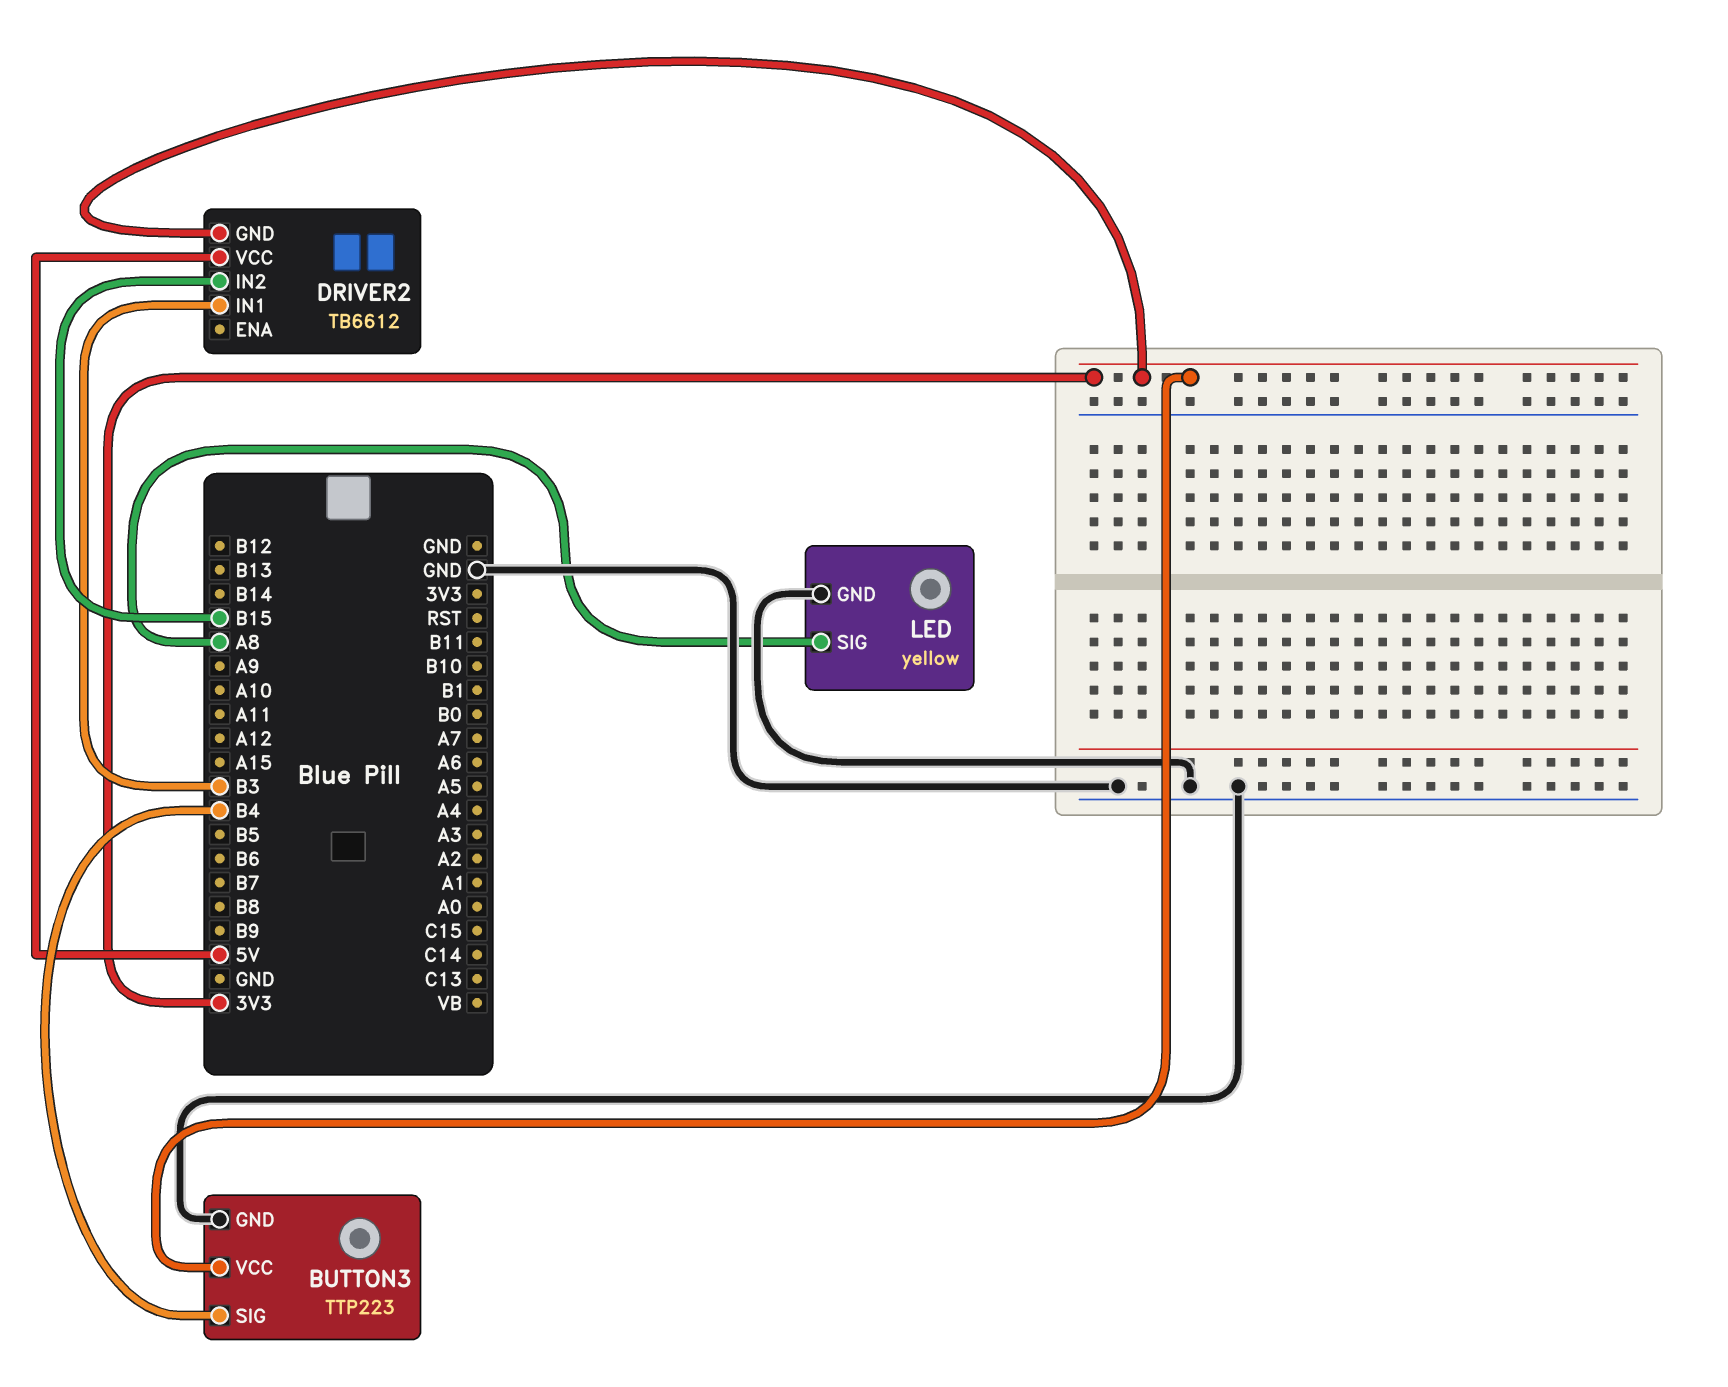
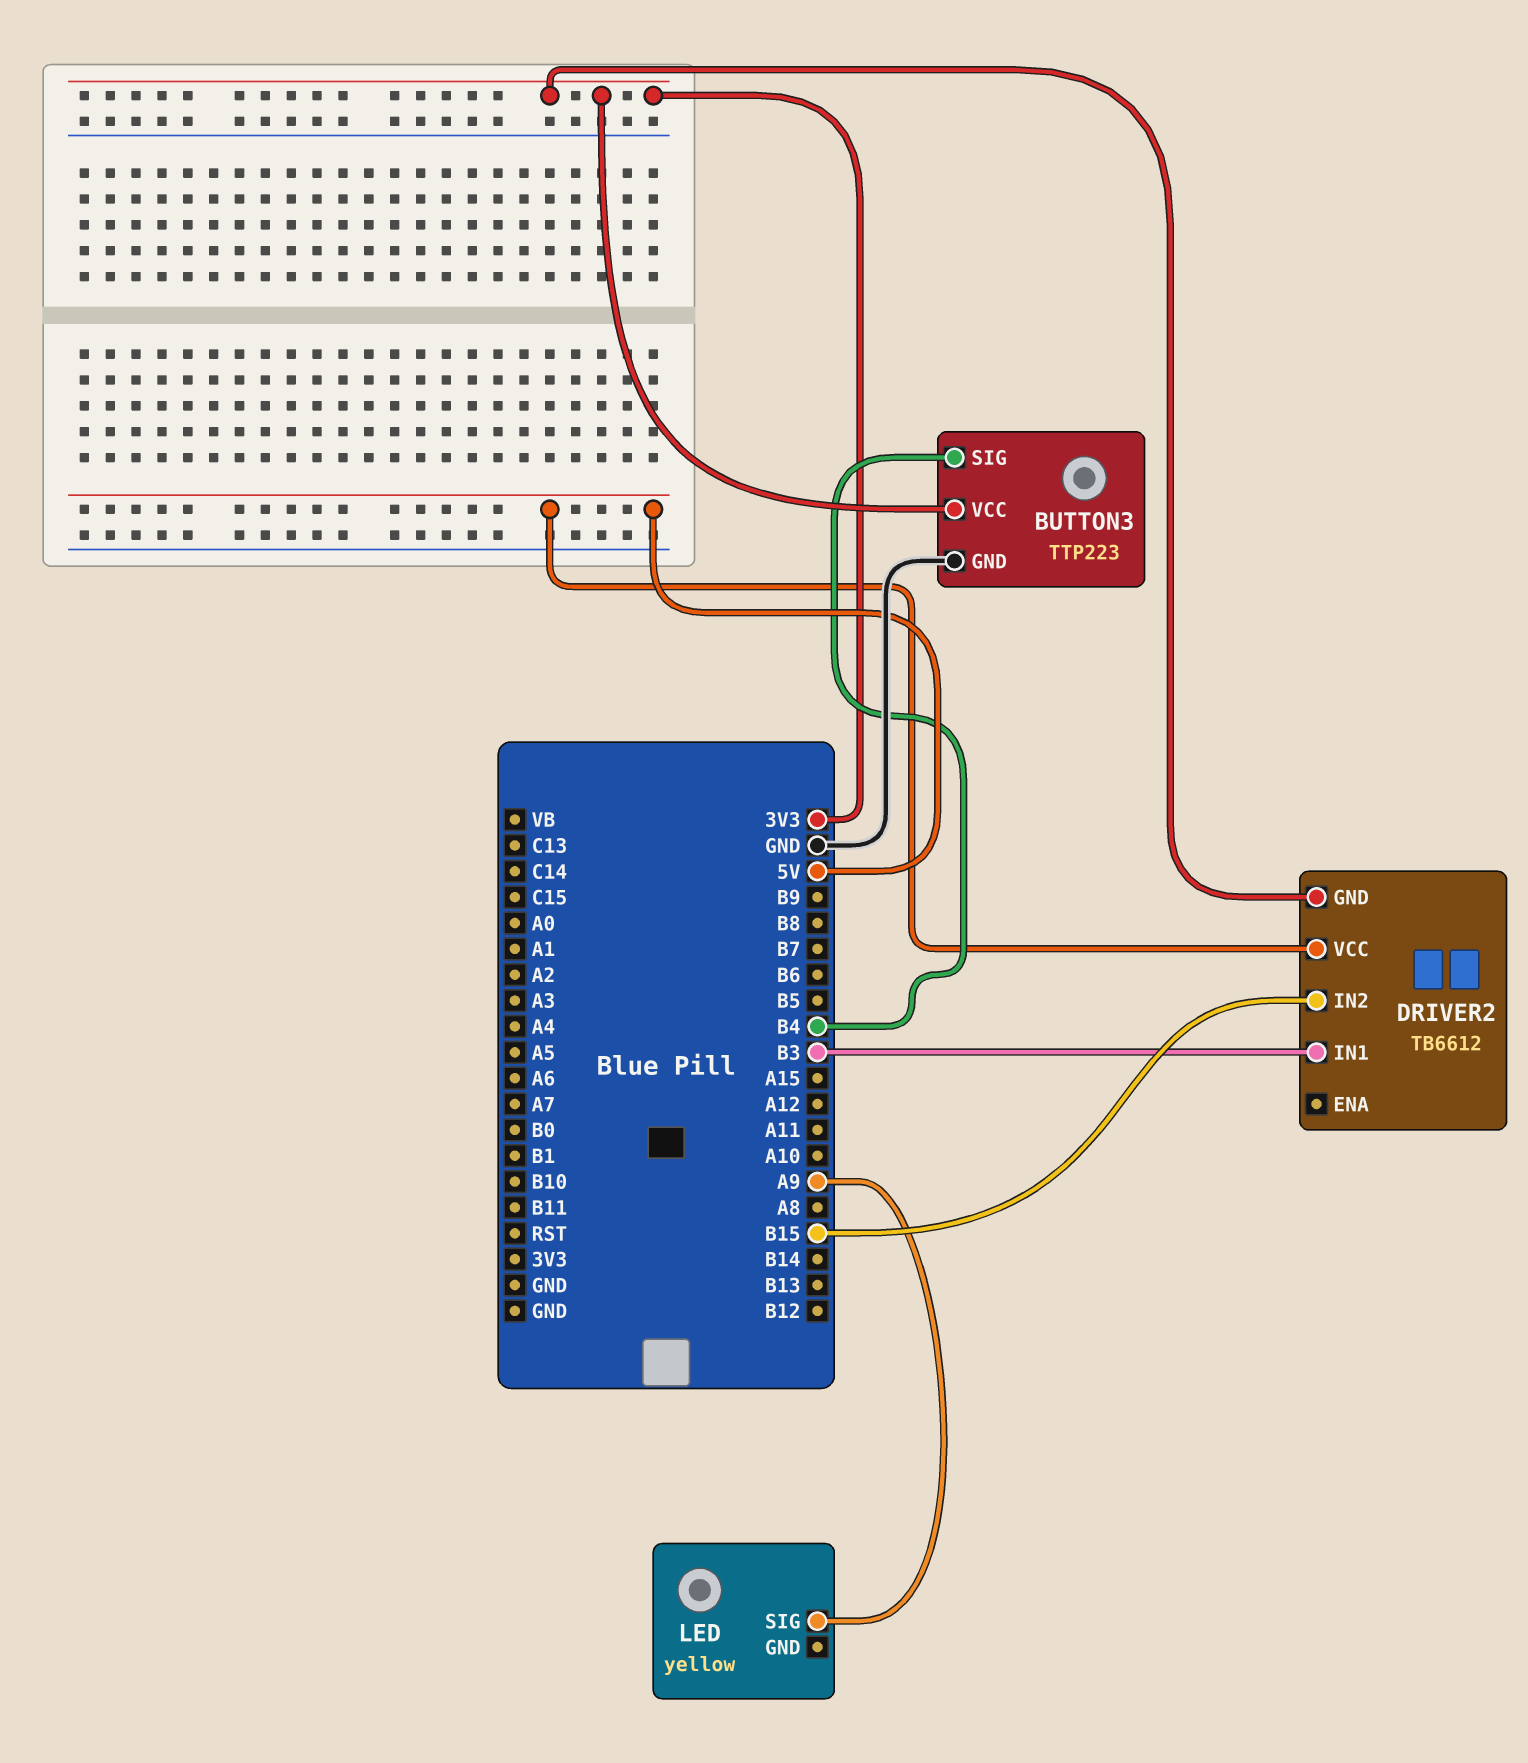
LED pin GND: GND -> none
LED pin SIG: A8 -> A9

